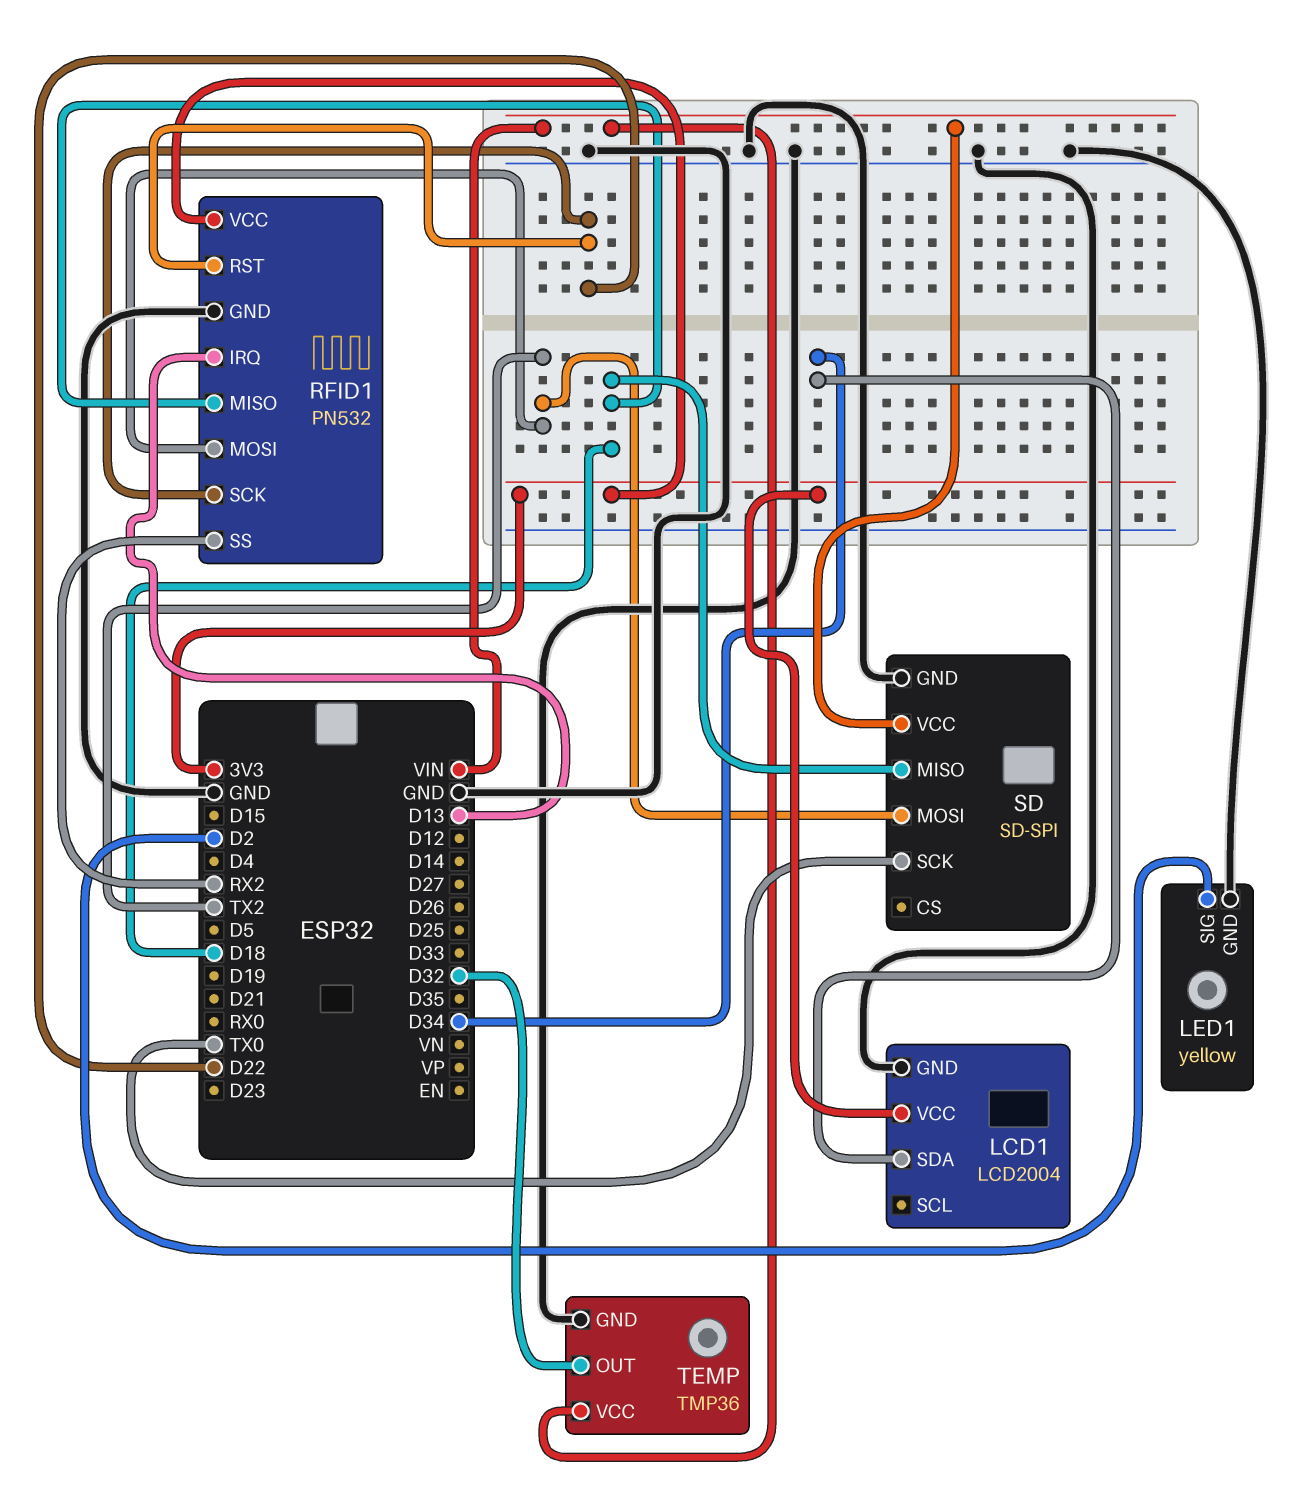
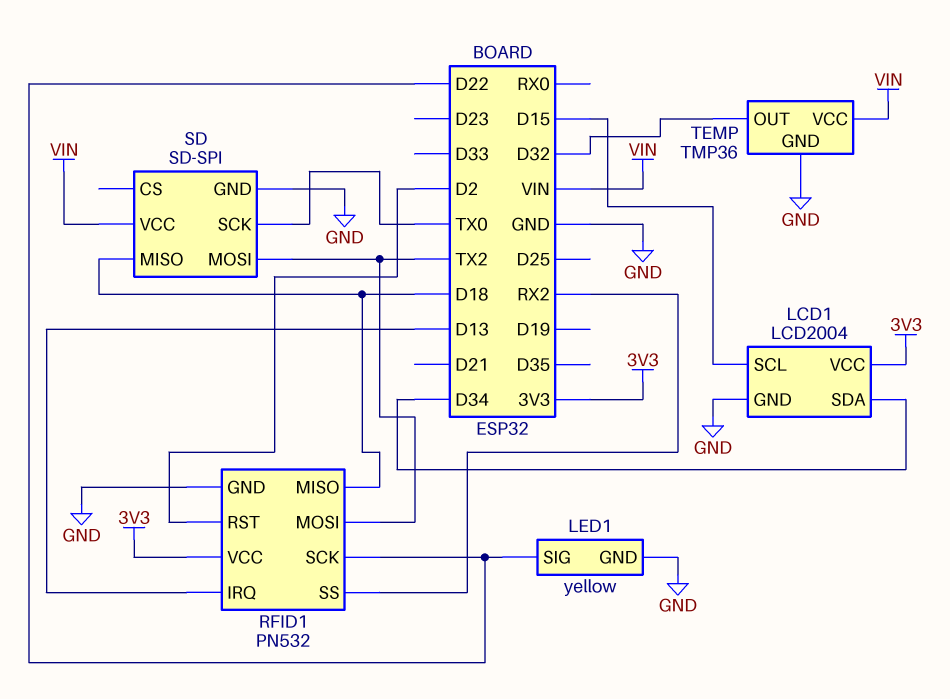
LCD1 pin SCL: none -> D15
LED1 pin SIG: D2 -> D22
RFID1 pin RST: D22 -> D2

